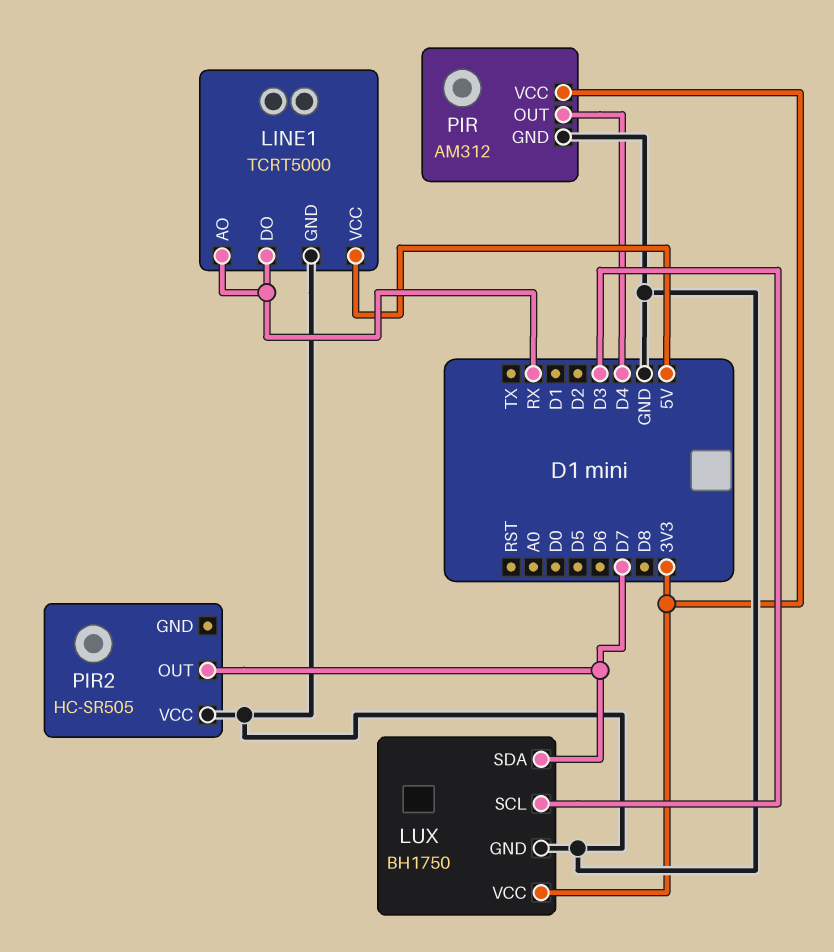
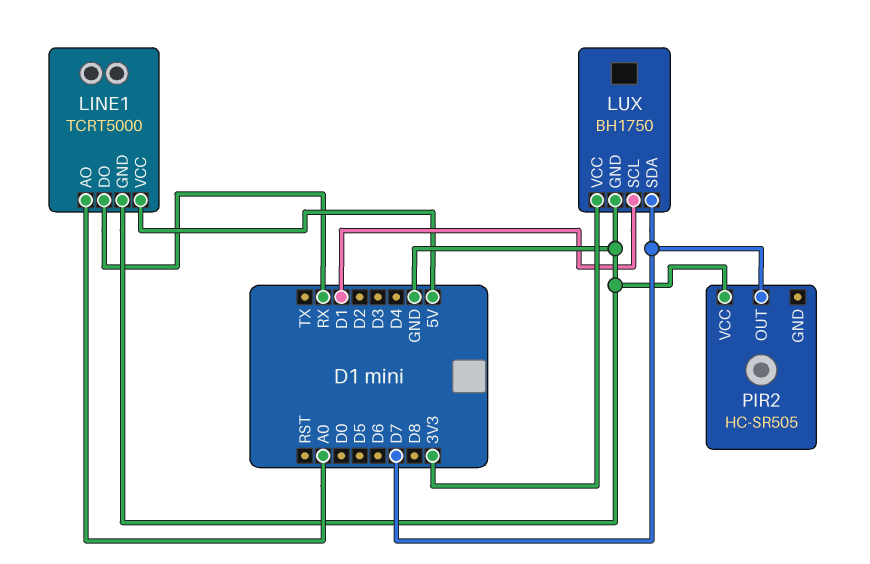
LINE1 pin AO: RX -> A0
LUX pin SCL: D3 -> D1
PIR: AM312 -> none
PIR pin GND: GND -> none
PIR pin OUT: D4 -> none
PIR pin VCC: 3V3 -> none

